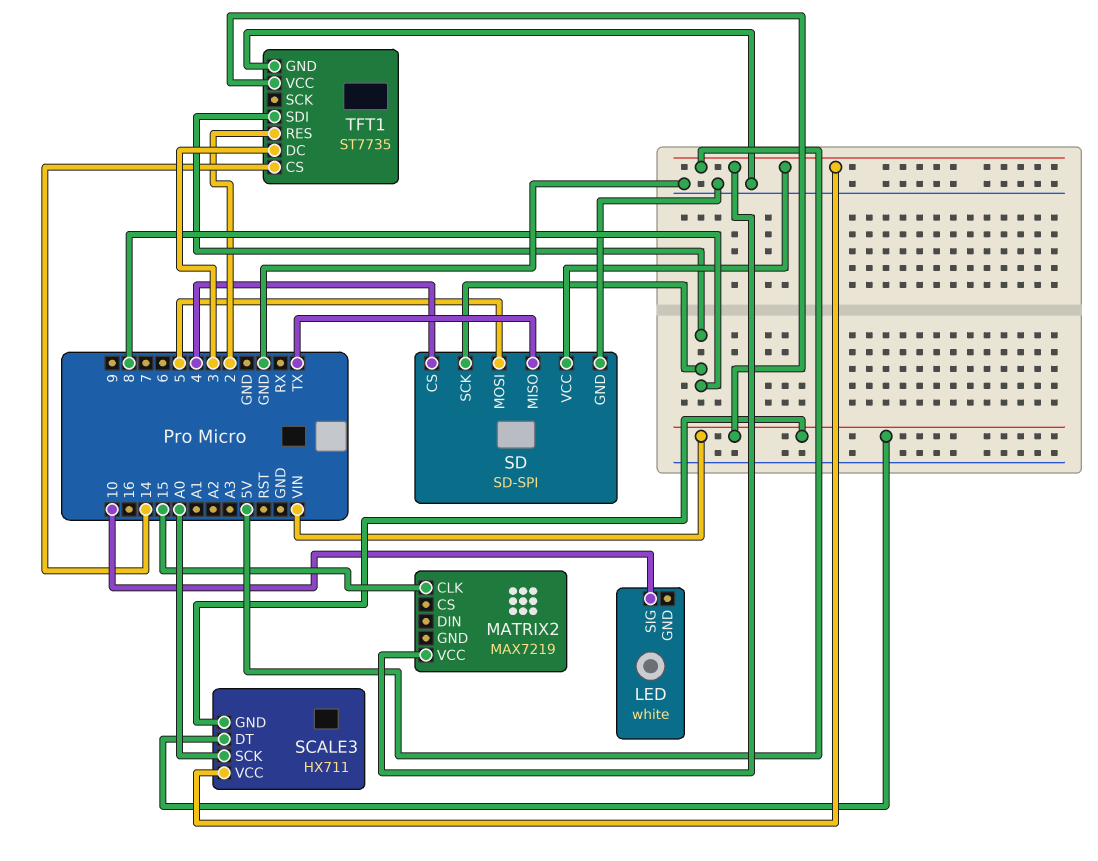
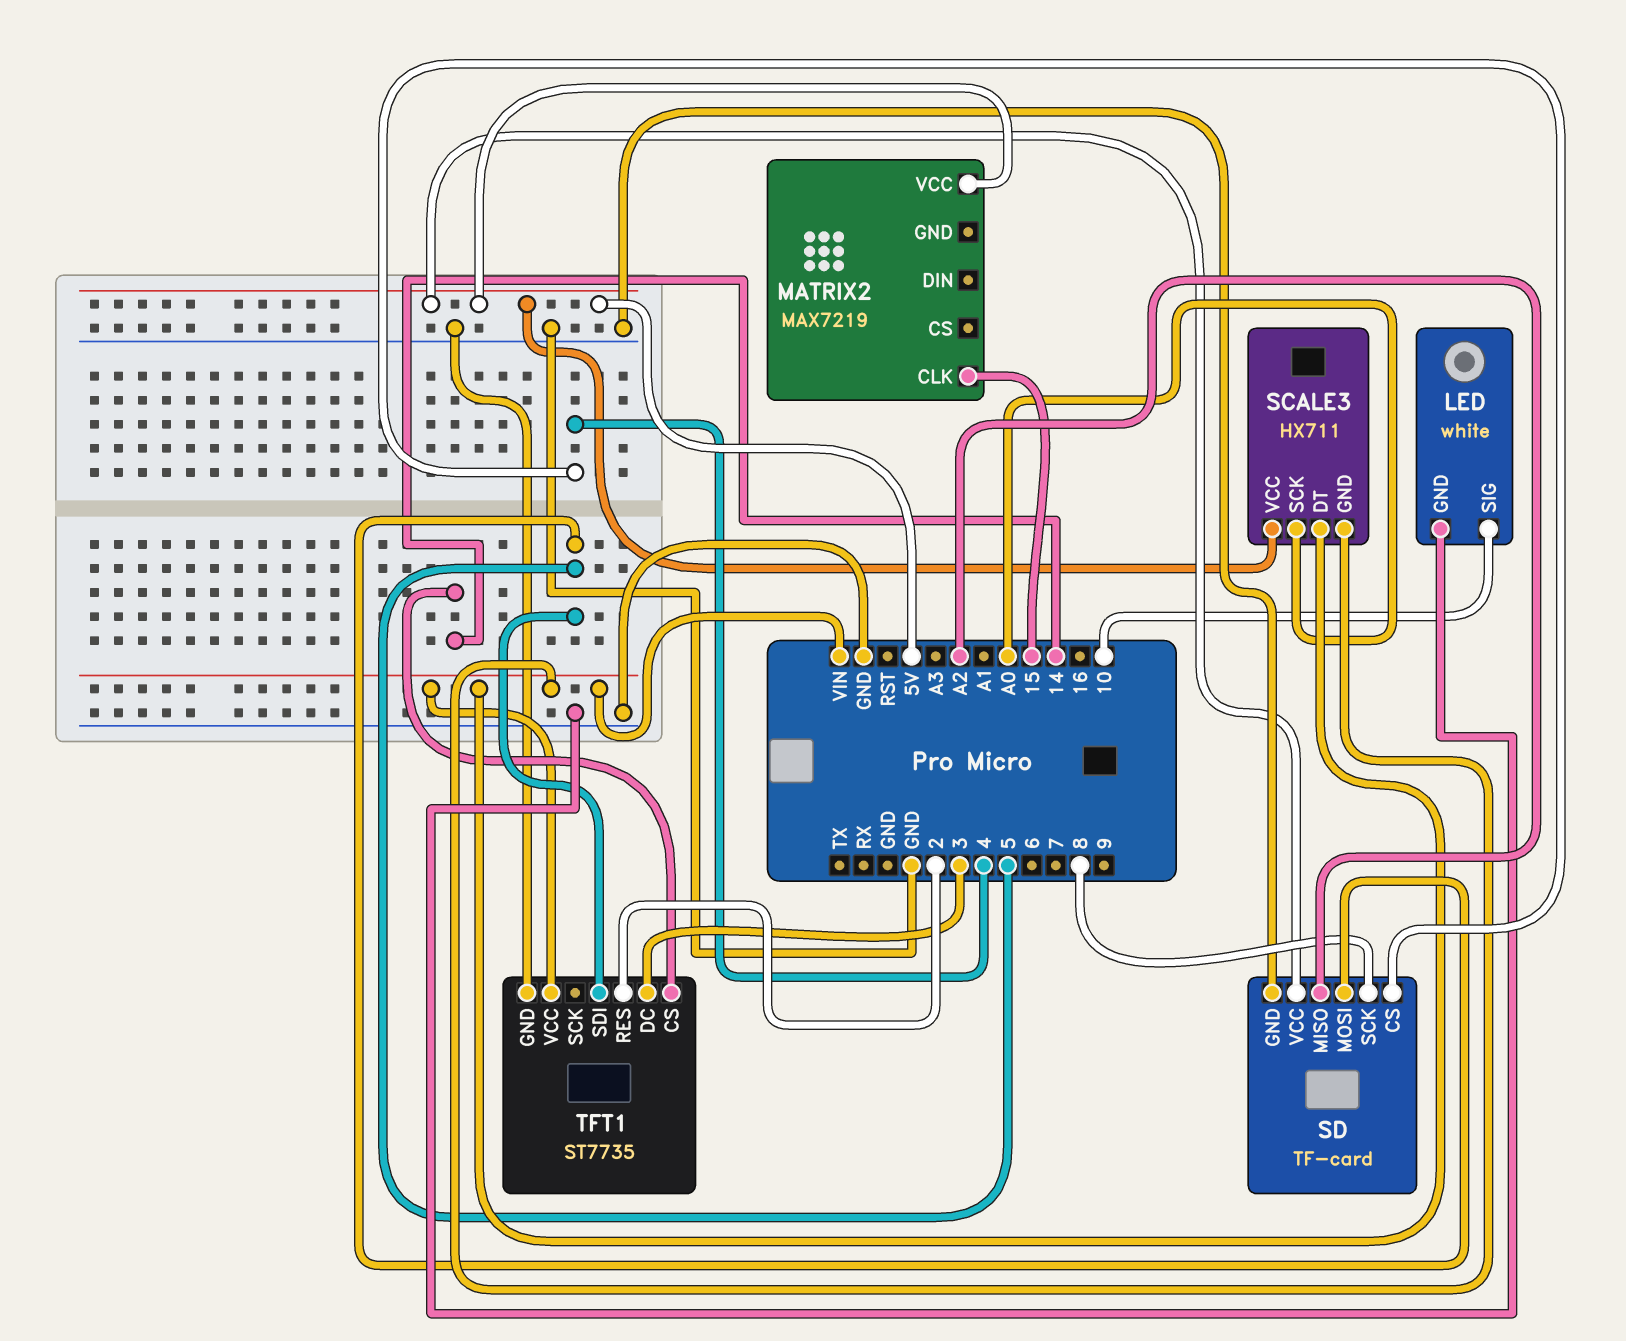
LED pin GND: none -> GND
SD: SD-SPI -> TF-card
SD pin MISO: TX -> A2
TFT1 pin SDI: 8 -> 5

